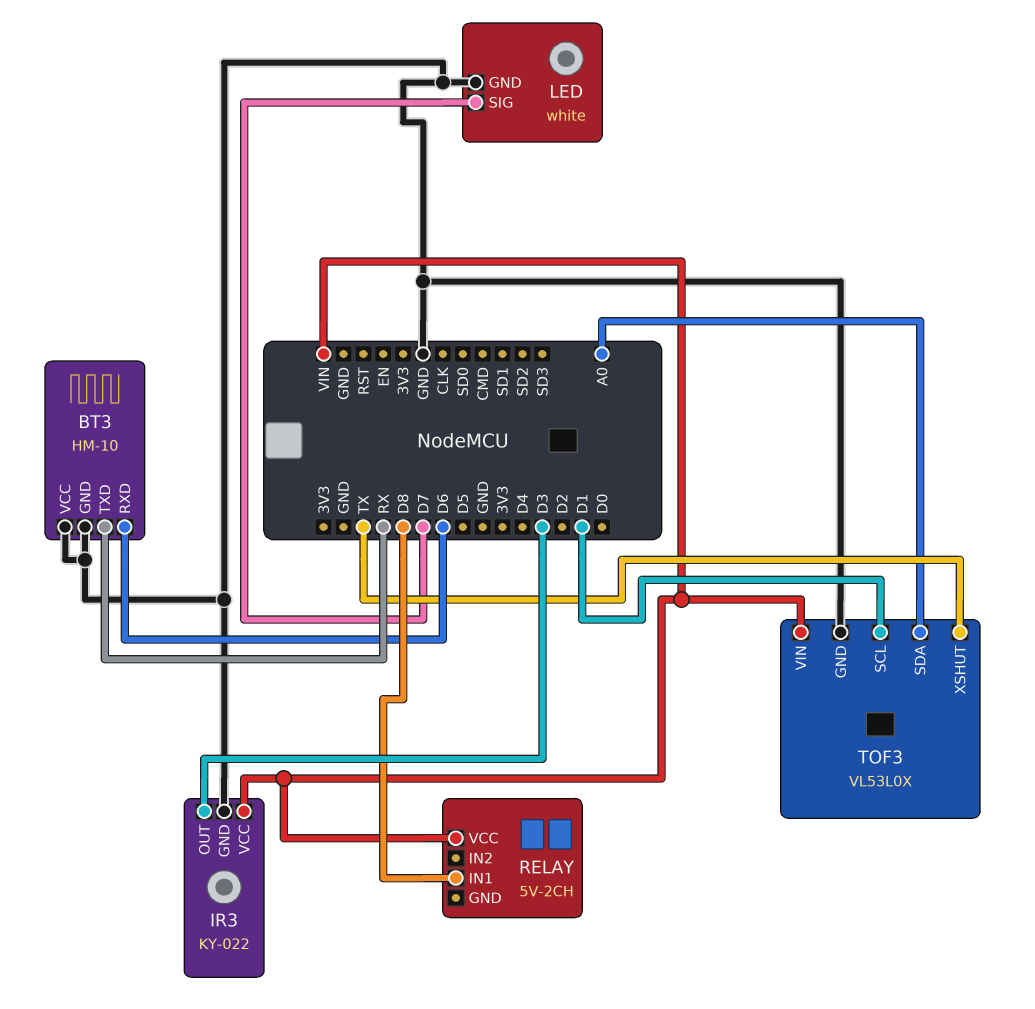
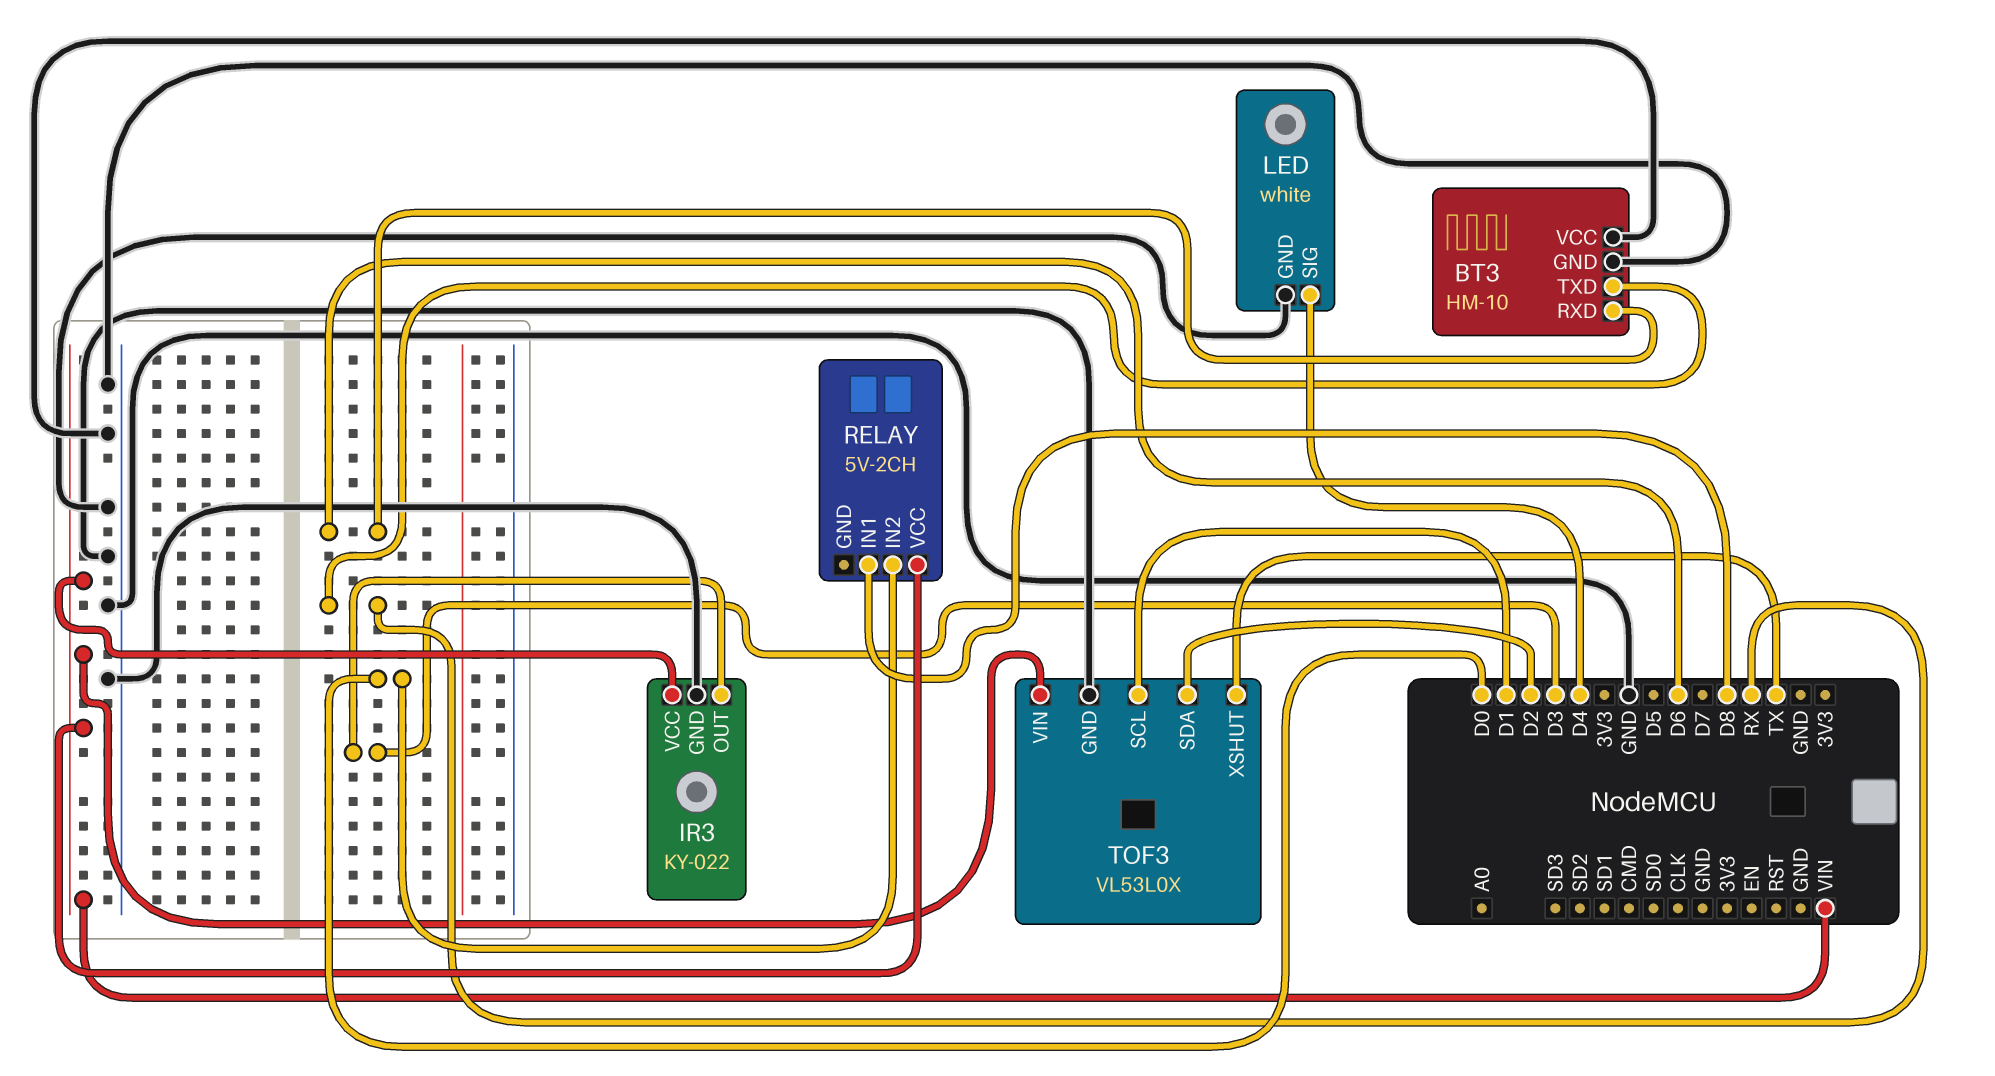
LED pin SIG: D7 -> D4
RELAY pin IN2: none -> D0
TOF3 pin SDA: A0 -> D2

